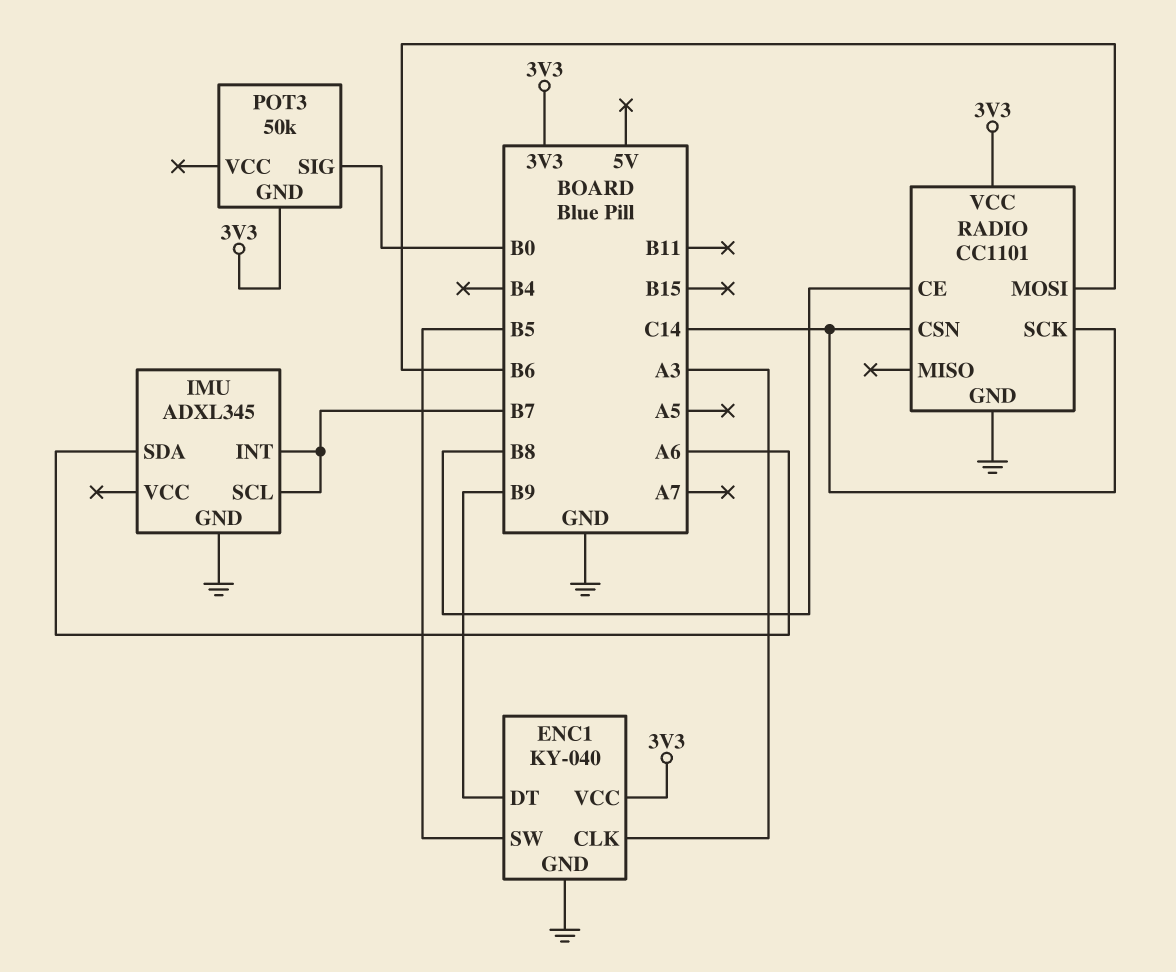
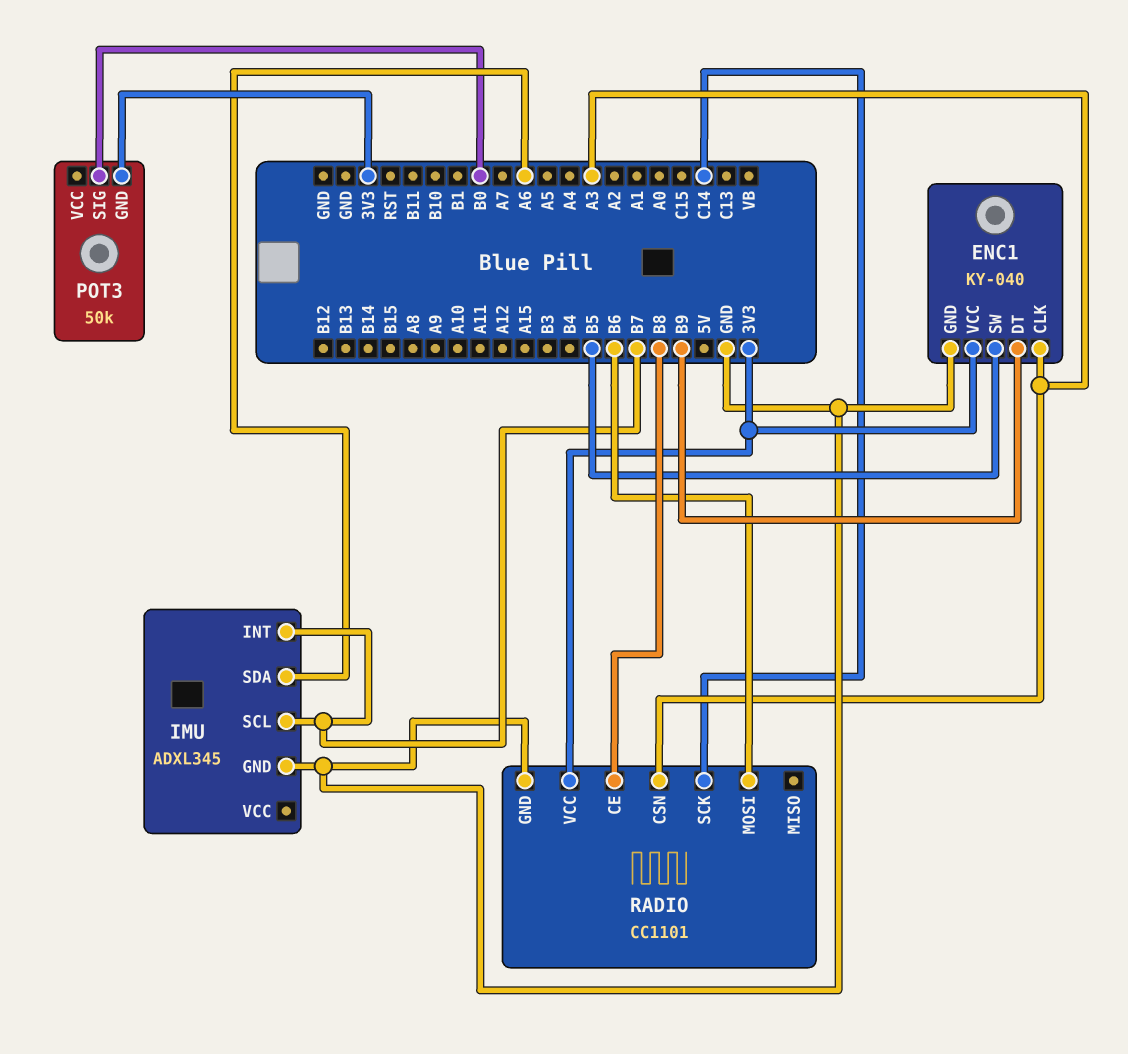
RADIO pin CSN: C14 -> A3

